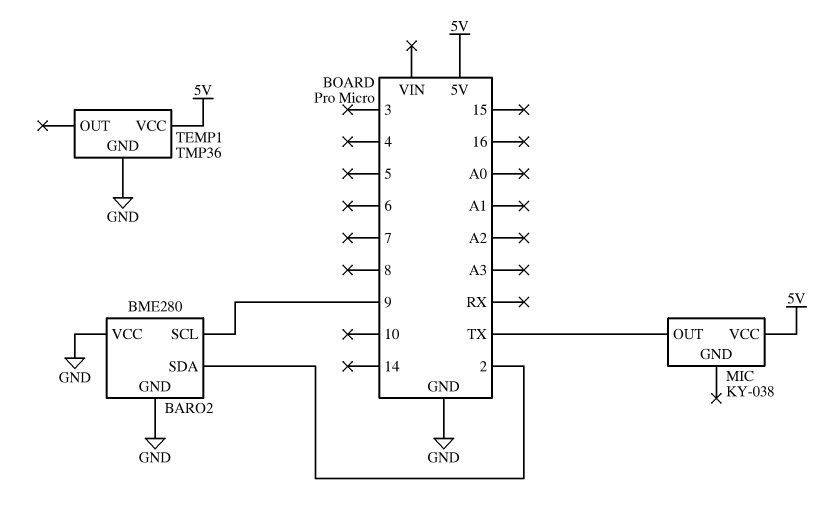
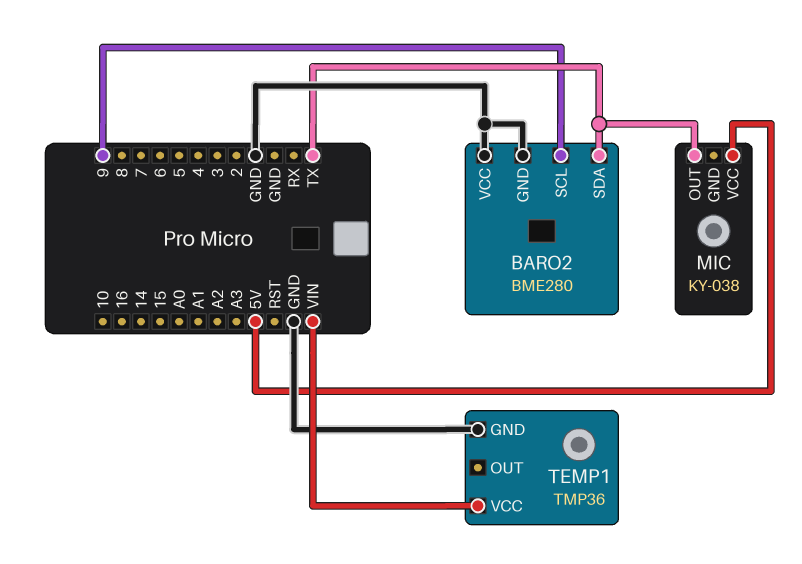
BARO2 pin SDA: 2 -> TX
TEMP1 pin VCC: 5V -> VIN

